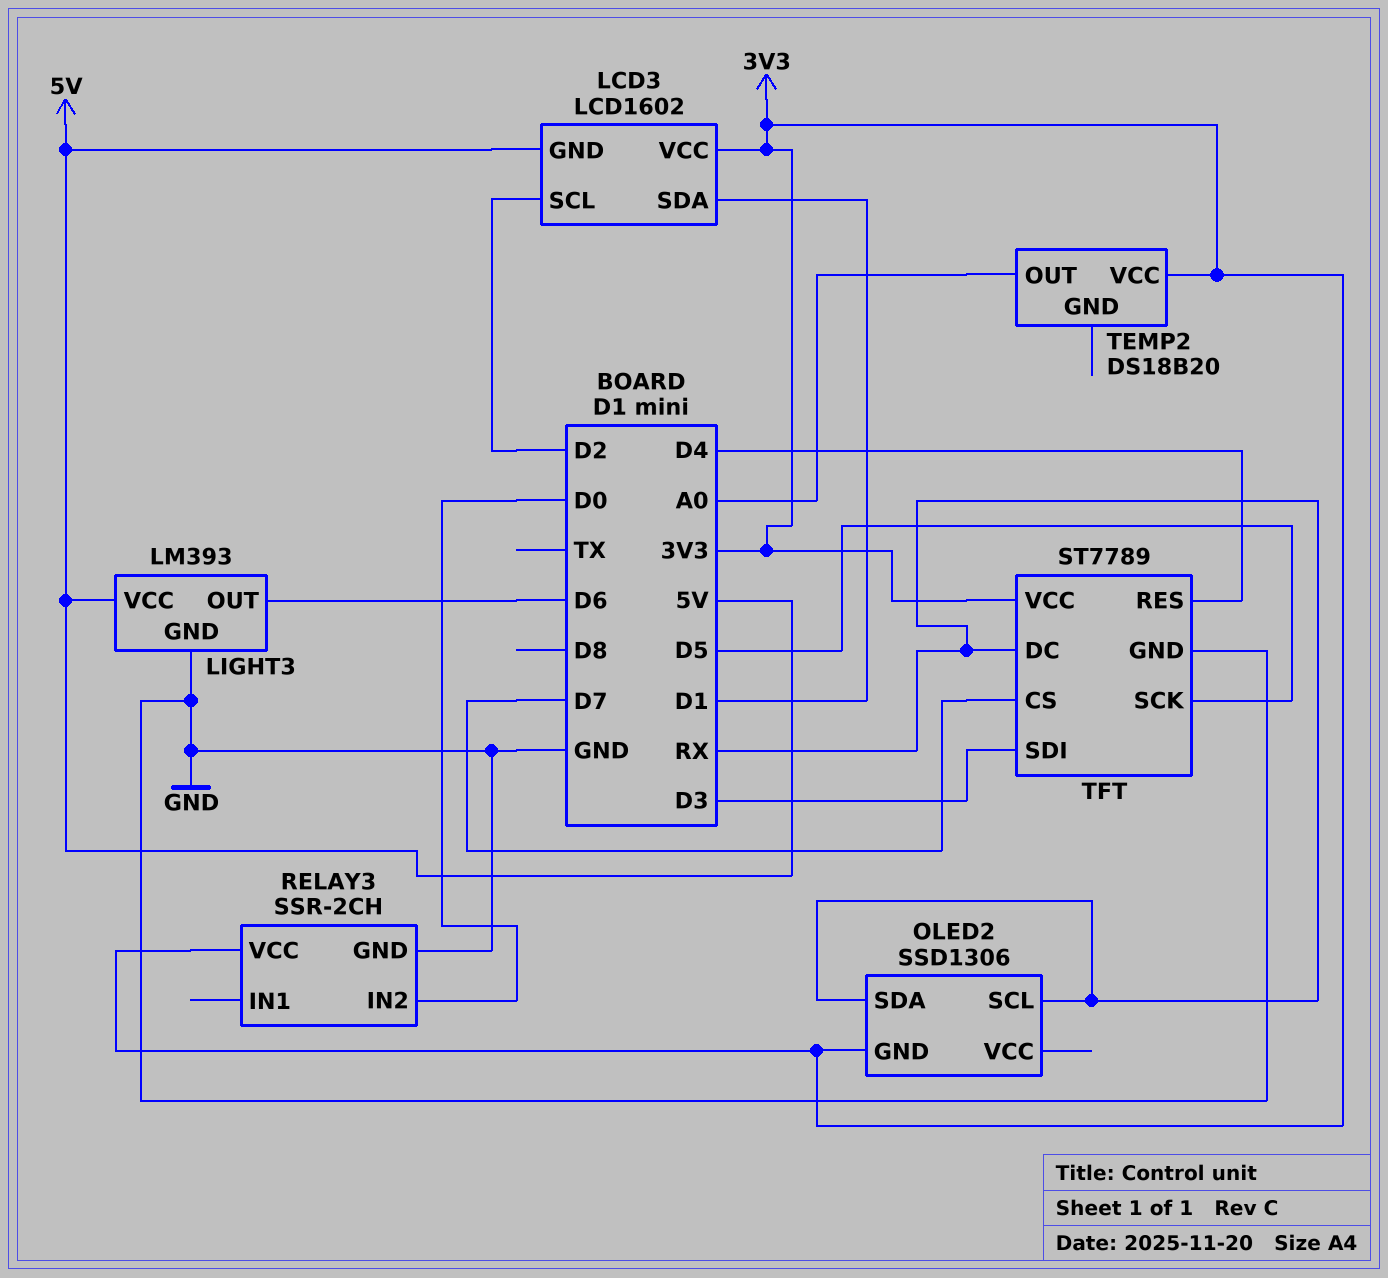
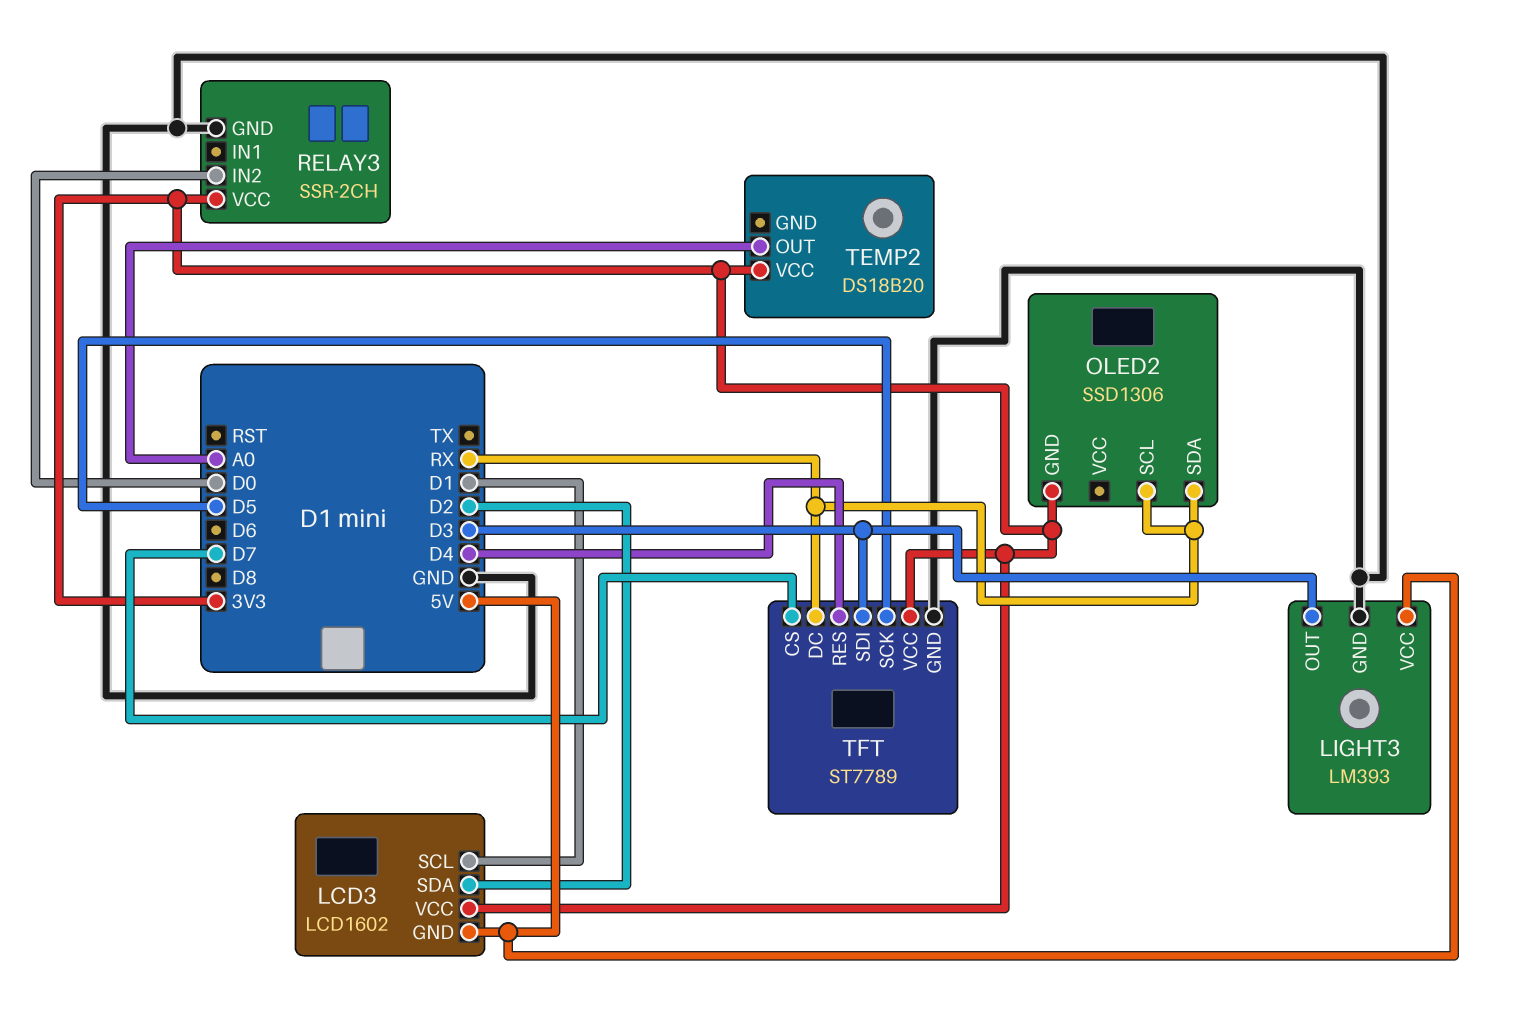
LCD3 pin SCL: D2 -> D1
LCD3 pin SDA: D1 -> D2
LIGHT3 pin OUT: D6 -> D3

